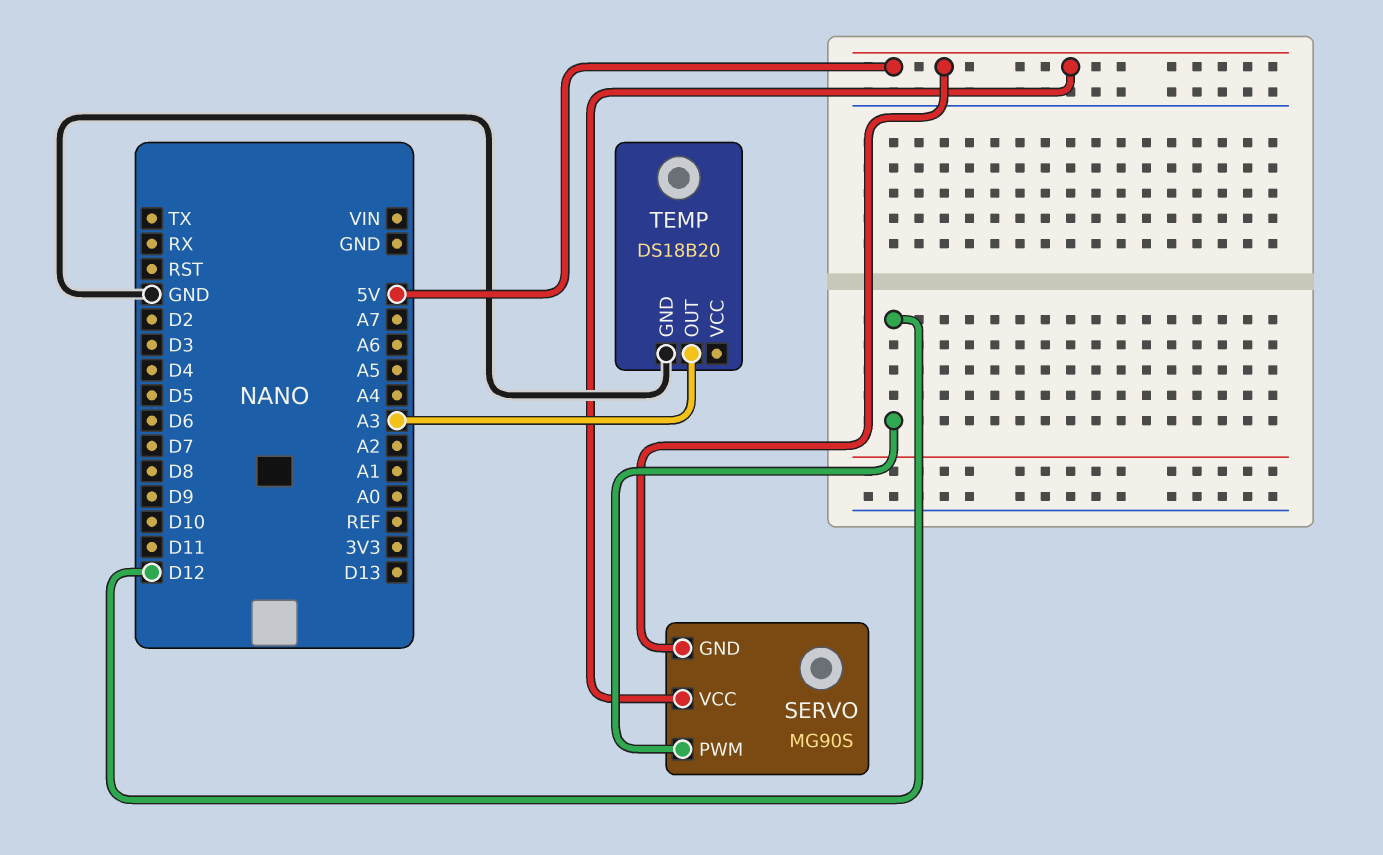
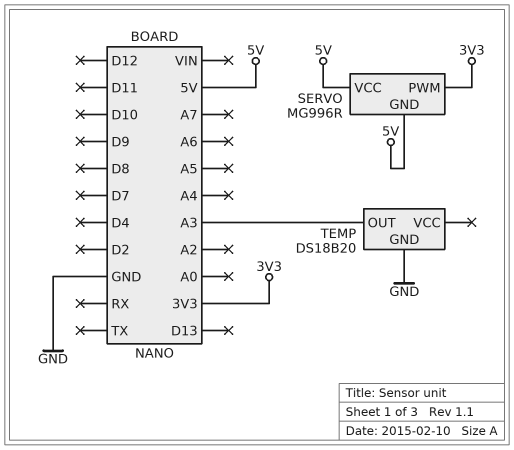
SERVO: MG90S -> MG996R
SERVO pin PWM: D12 -> 3V3

